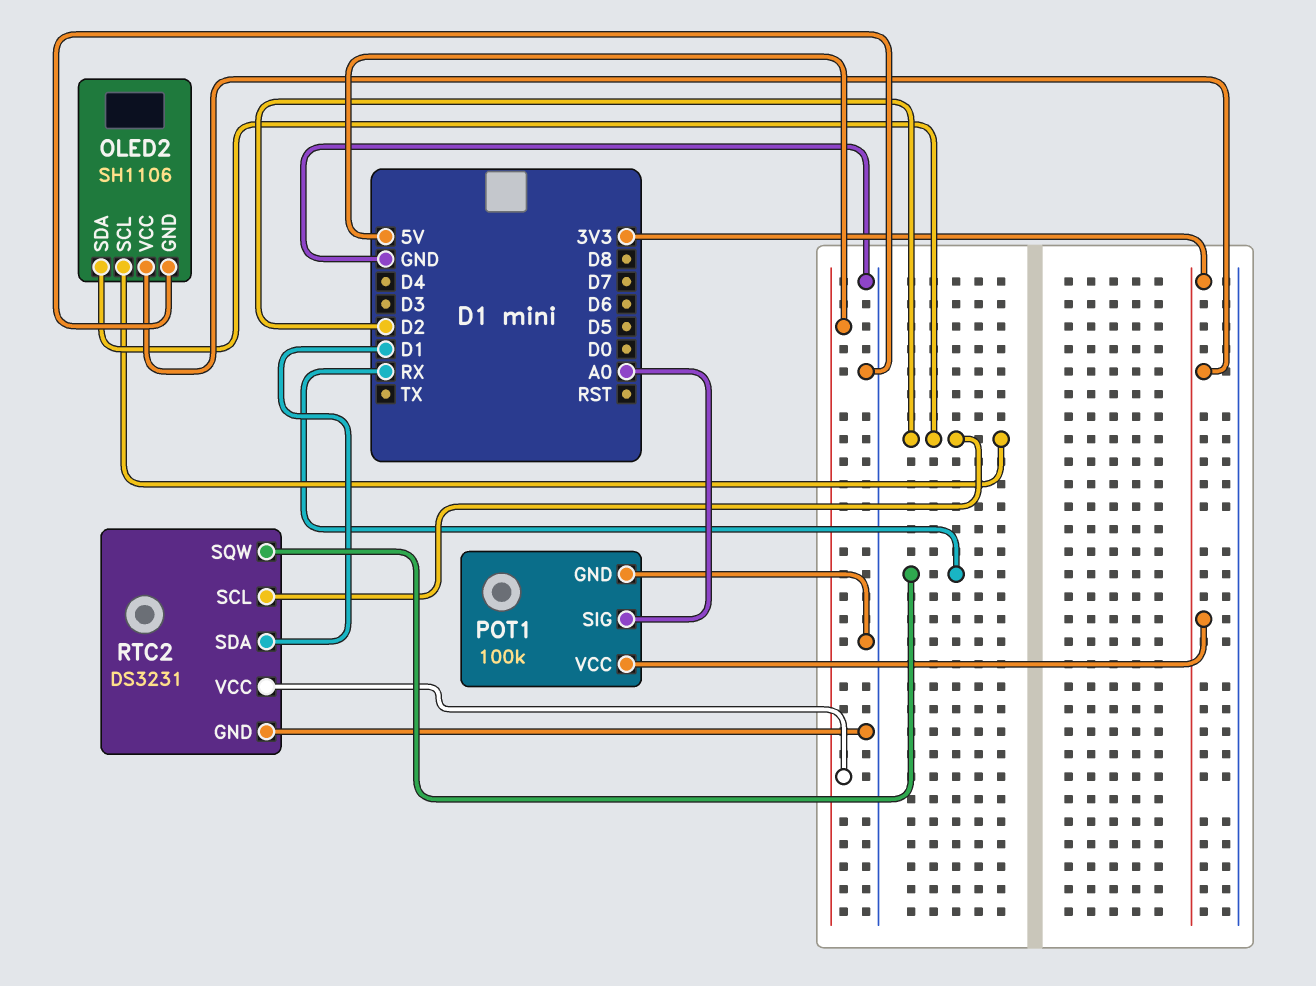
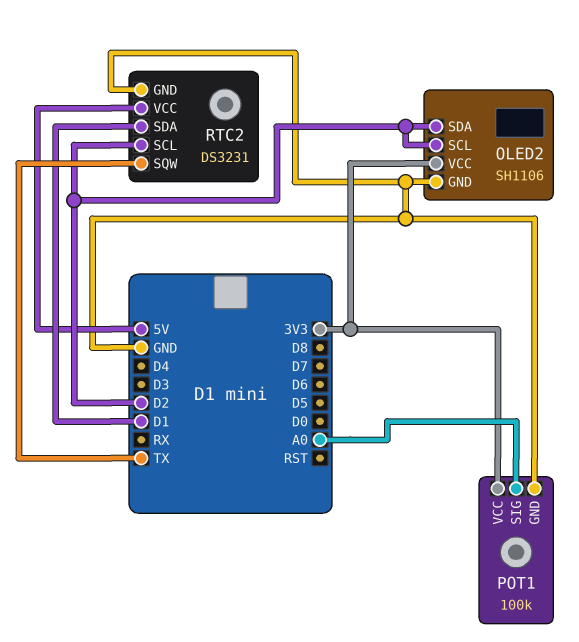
RTC2 pin SQW: RX -> TX

